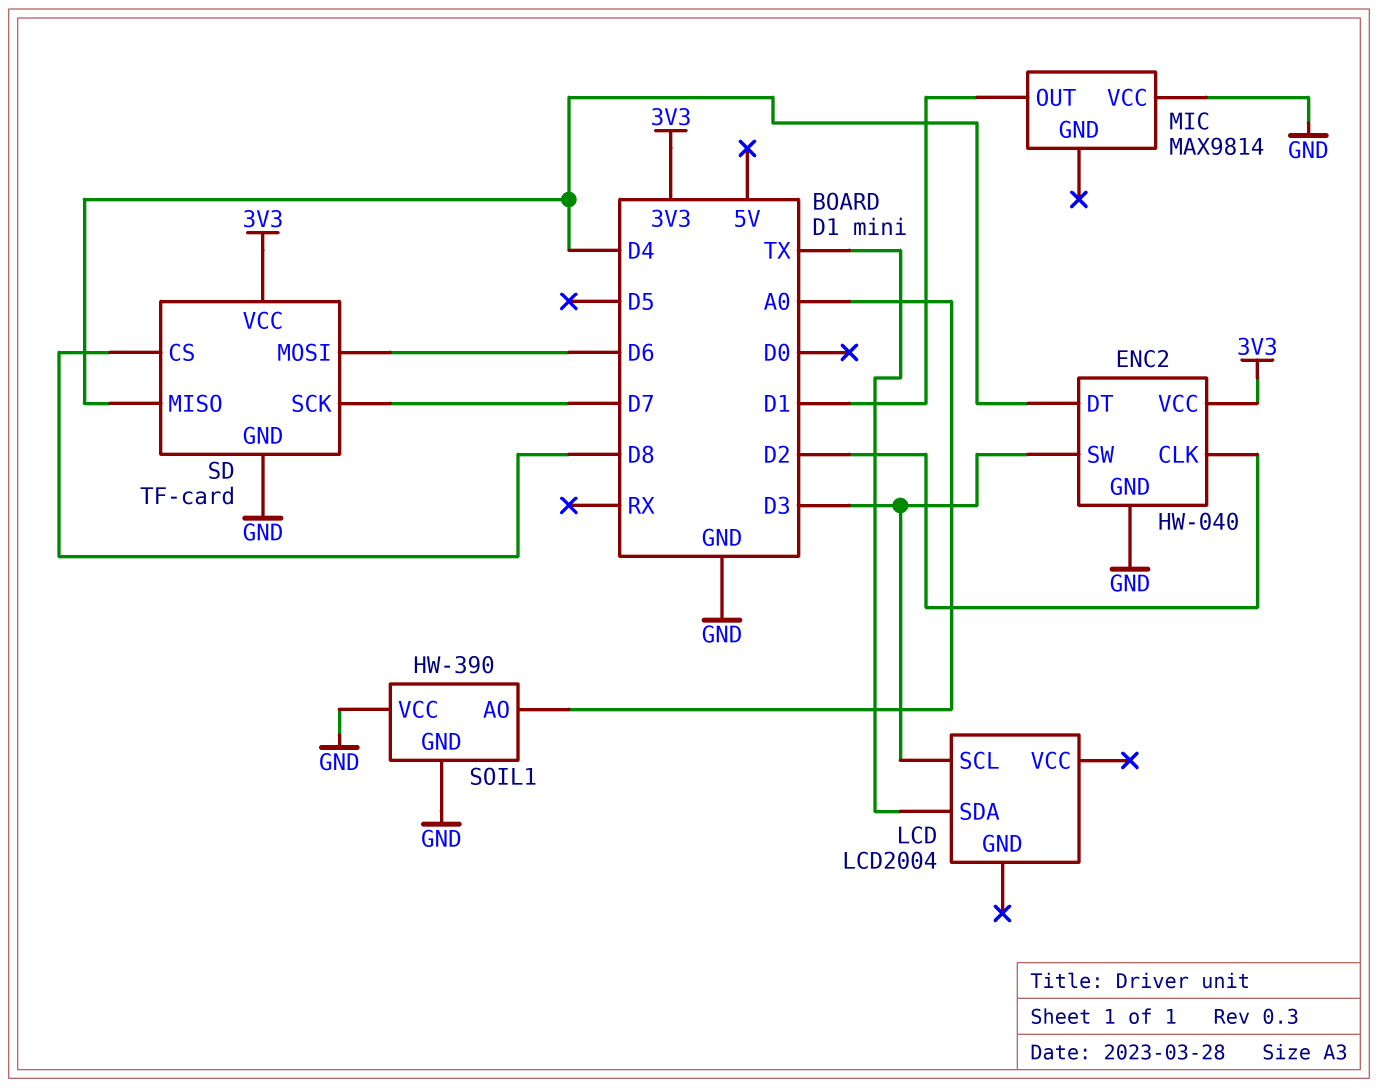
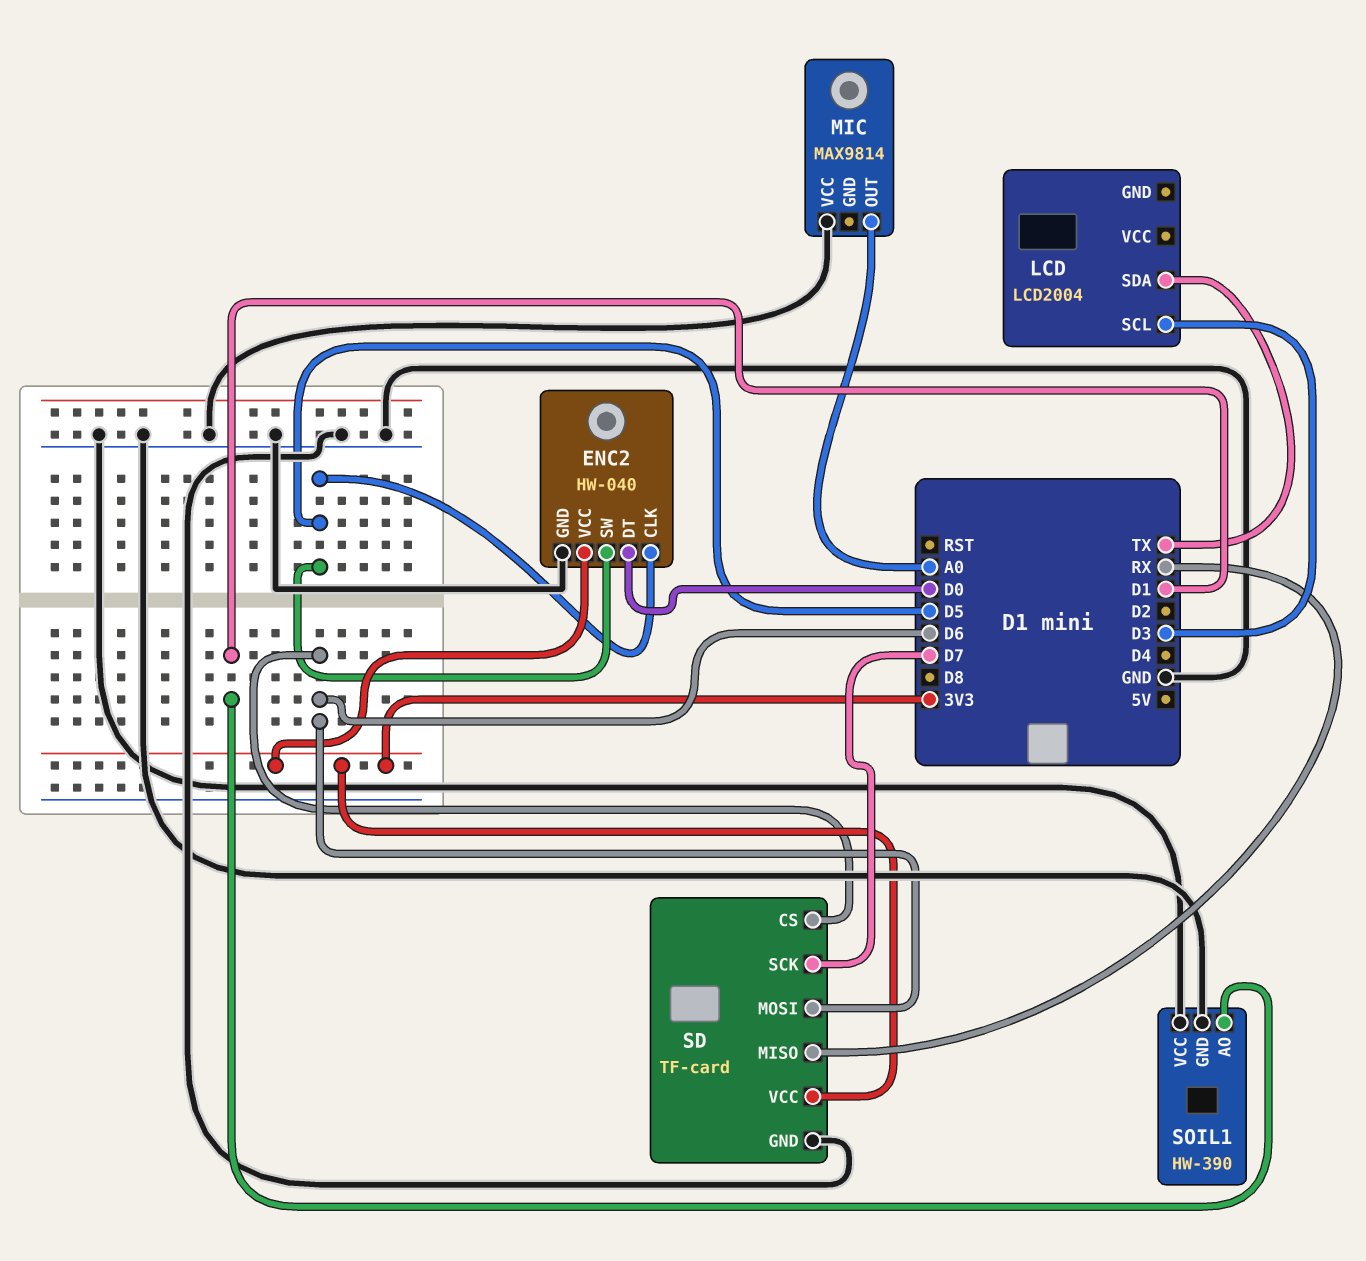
ENC2 pin CLK: D2 -> D5
ENC2 pin DT: D4 -> D0
ENC2 pin SW: D3 -> D5
MIC pin OUT: D1 -> A0
SD pin CS: D8 -> D6
SD pin MISO: D4 -> RX
SOIL1 pin AO: A0 -> D1

